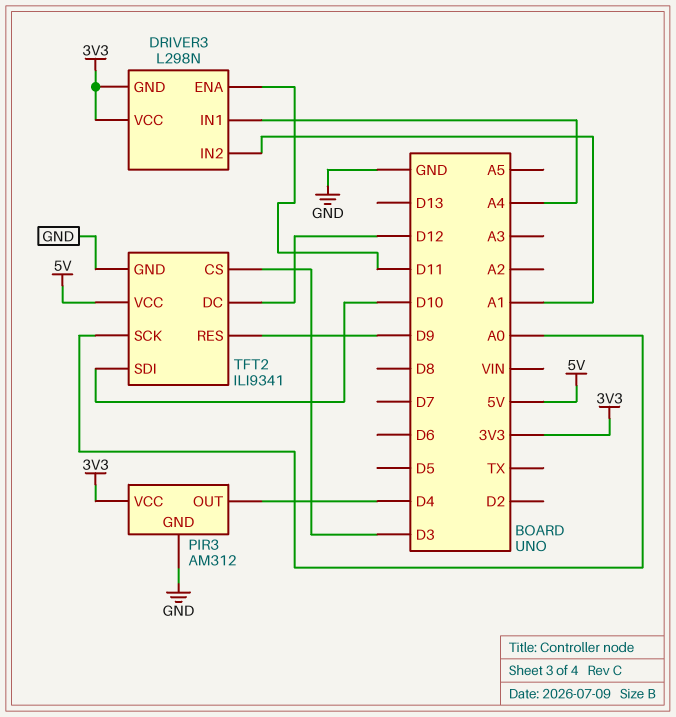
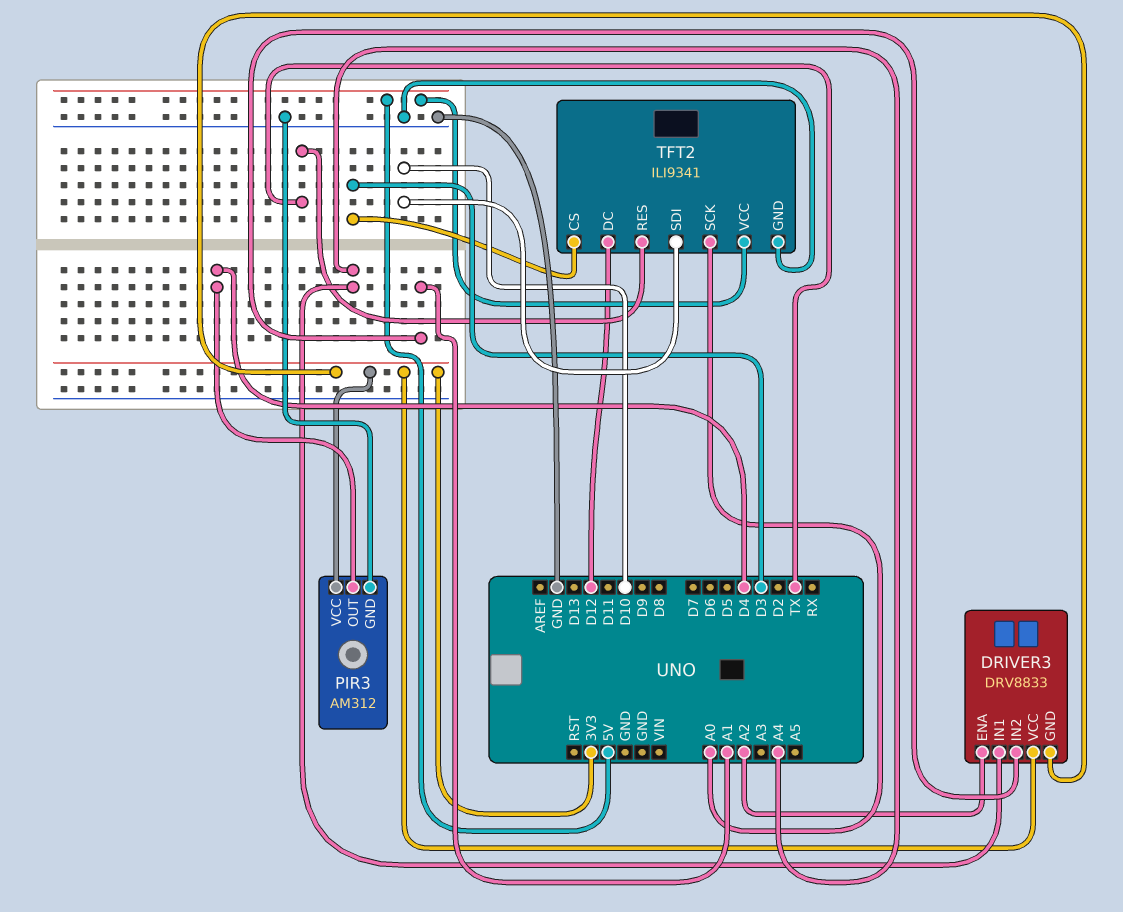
DRIVER3: L298N -> DRV8833
DRIVER3 pin ENA: D11 -> A2
TFT2 pin RES: D9 -> TX

